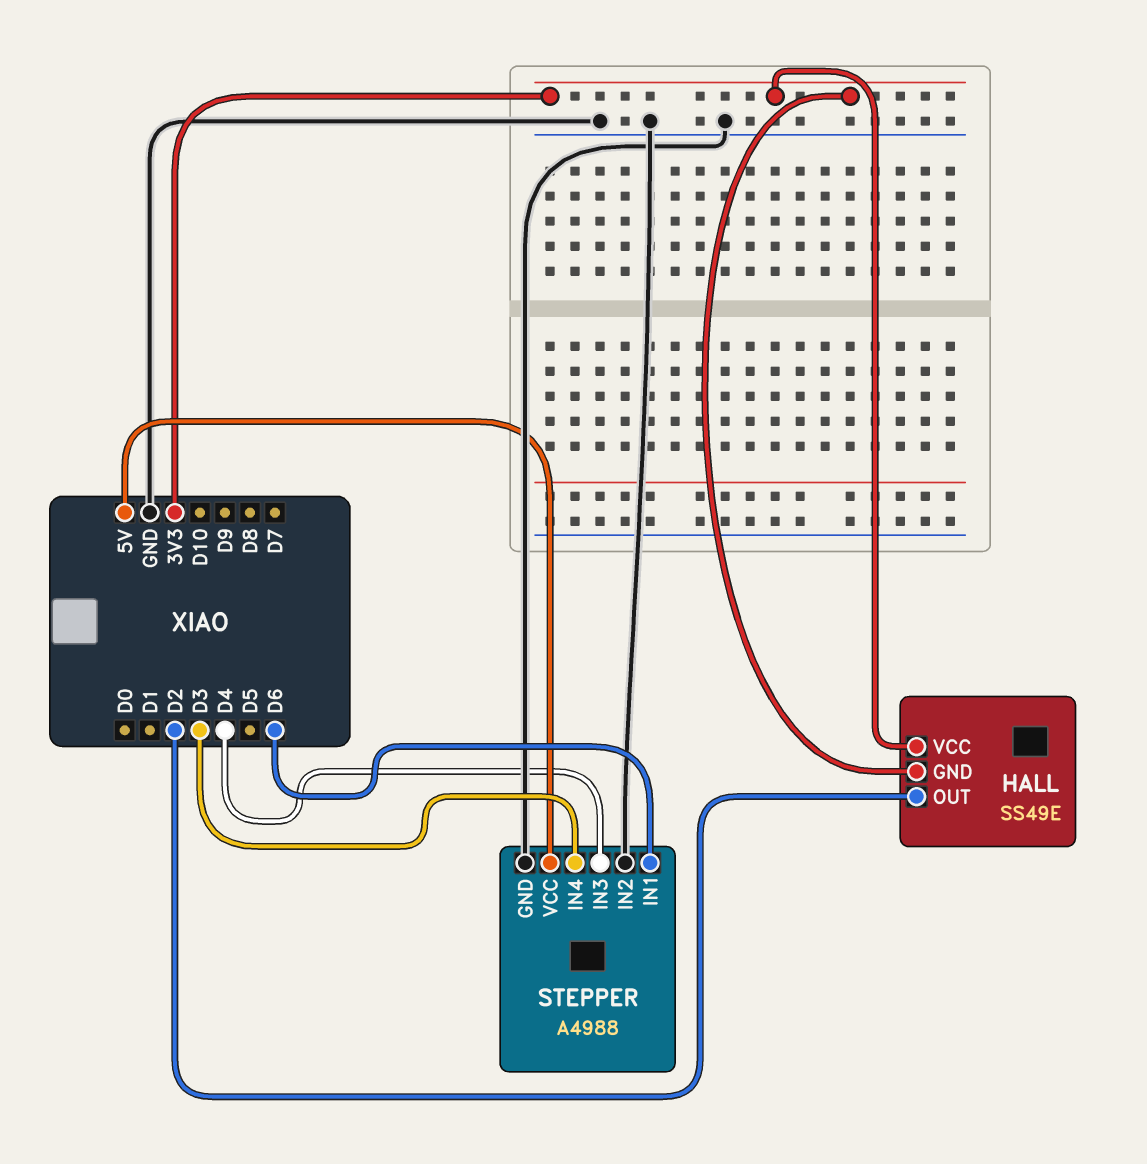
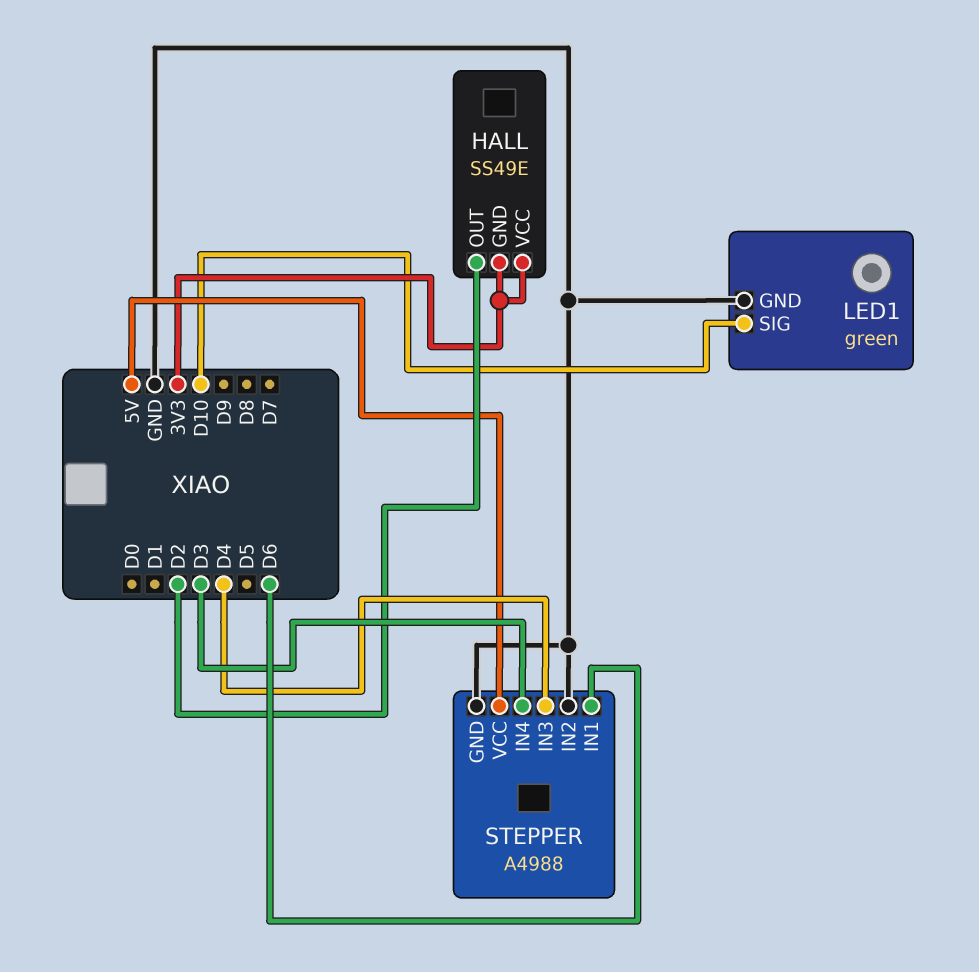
LED1: none -> green
LED1 pin GND: none -> GND
LED1 pin SIG: none -> D10

